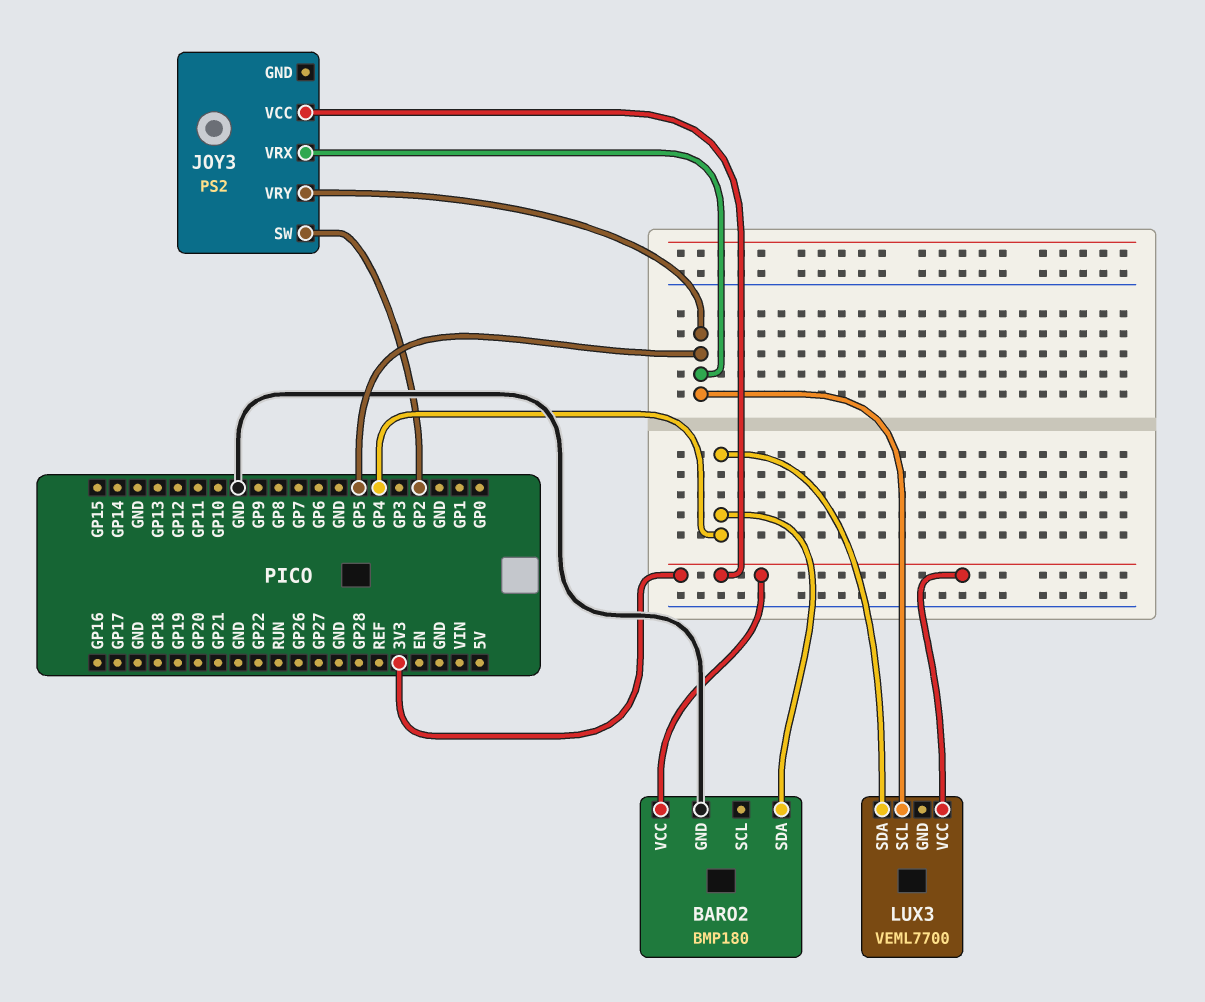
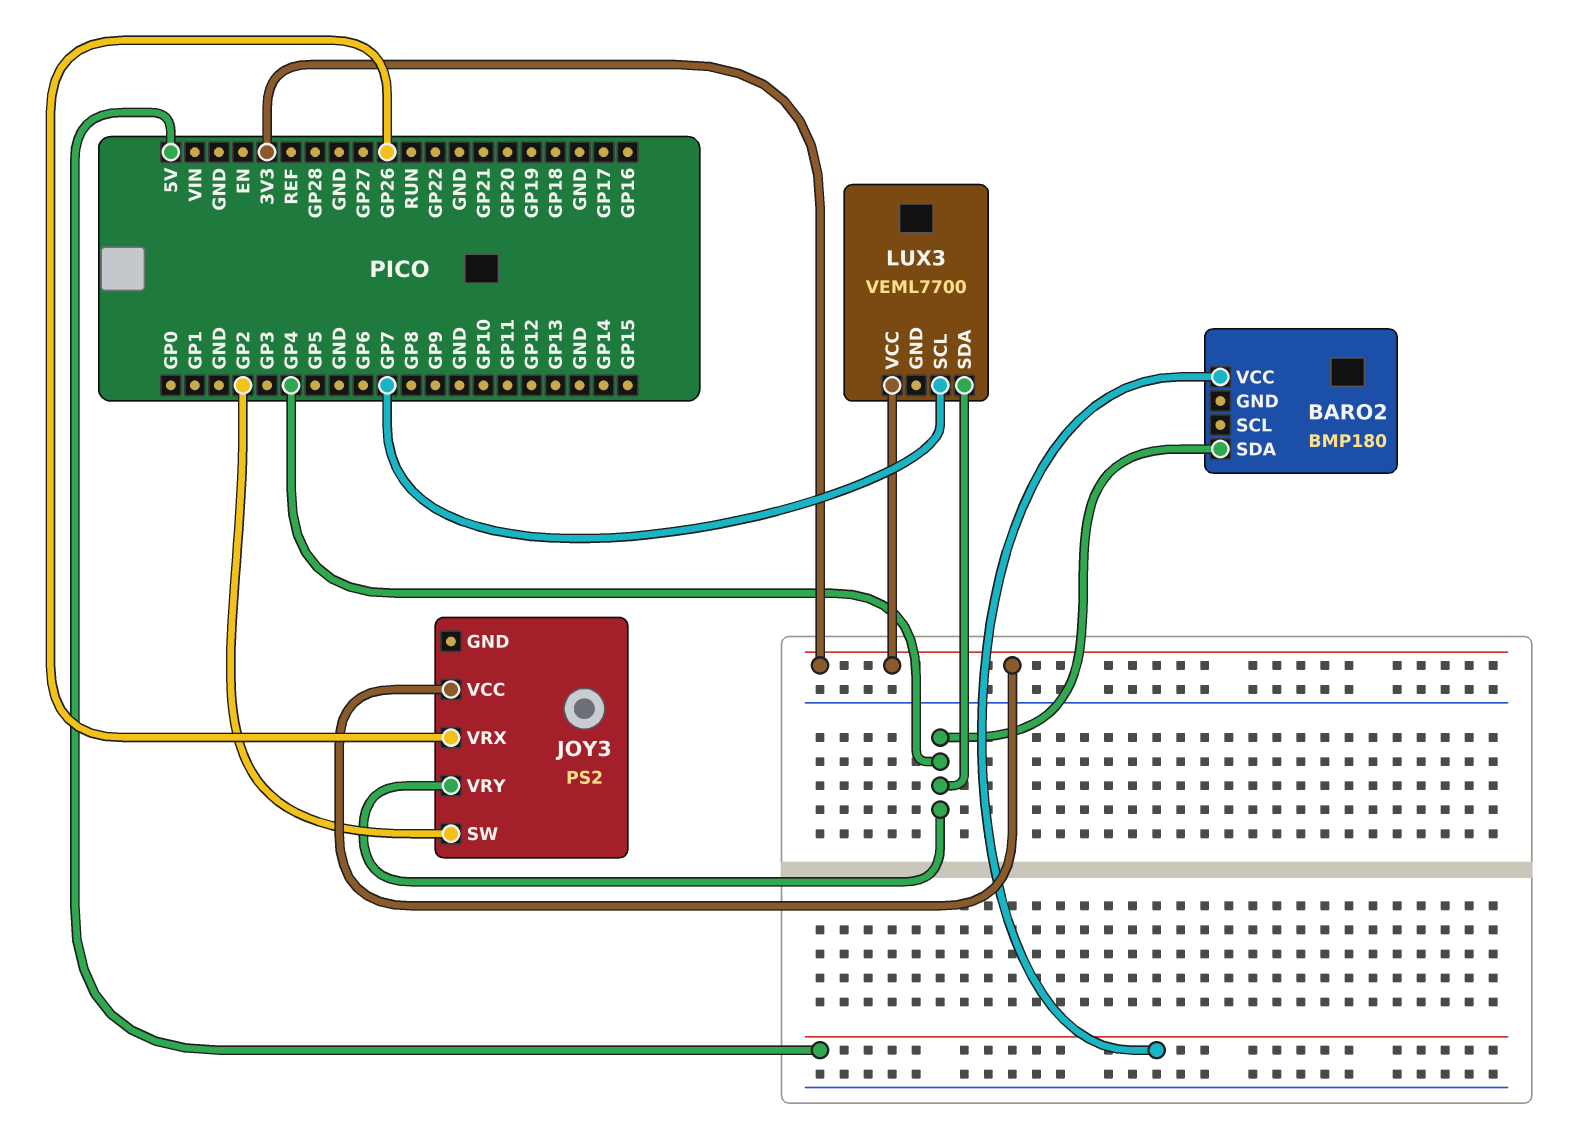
BARO2 pin GND: GND -> none
BARO2 pin VCC: 3V3 -> 5V
JOY3 pin VRX: GP5 -> GP26
JOY3 pin VRY: GP5 -> GP4
LUX3 pin SCL: GP5 -> GP7

